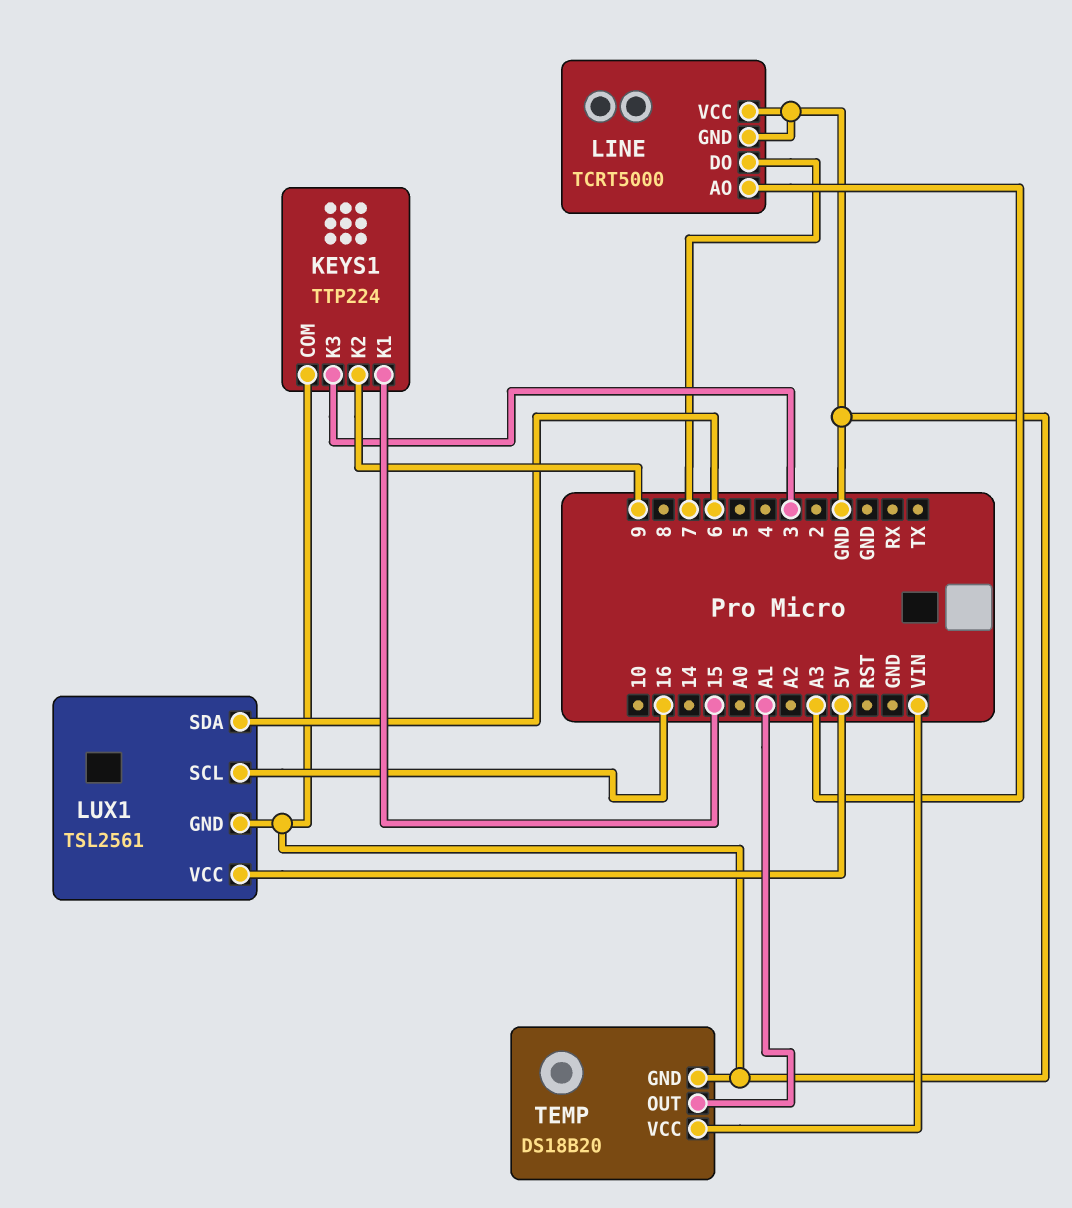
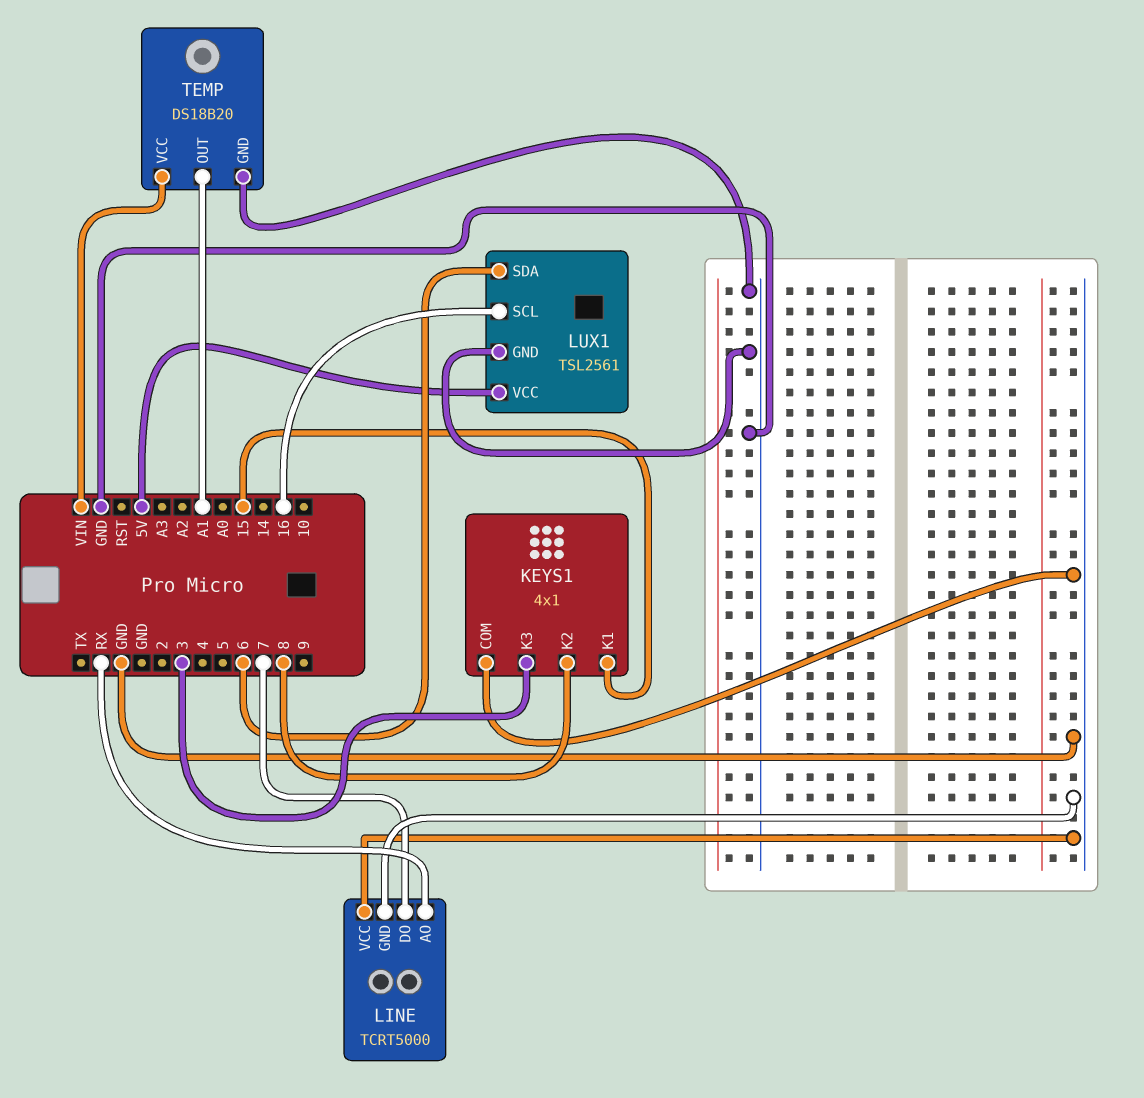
KEYS1: TTP224 -> 4x1
KEYS1 pin K2: 9 -> 8
LINE pin AO: A3 -> RX

